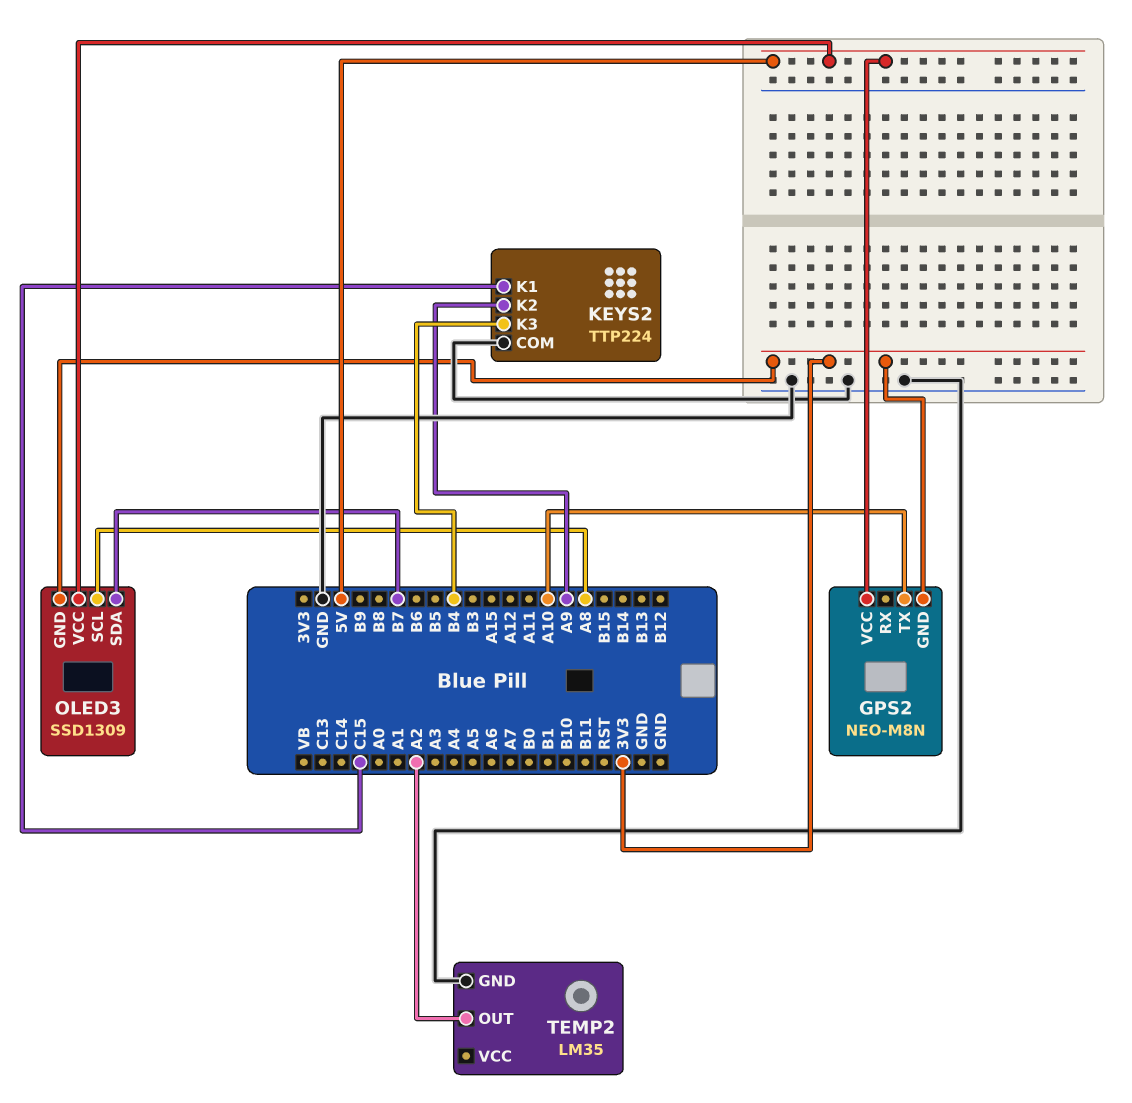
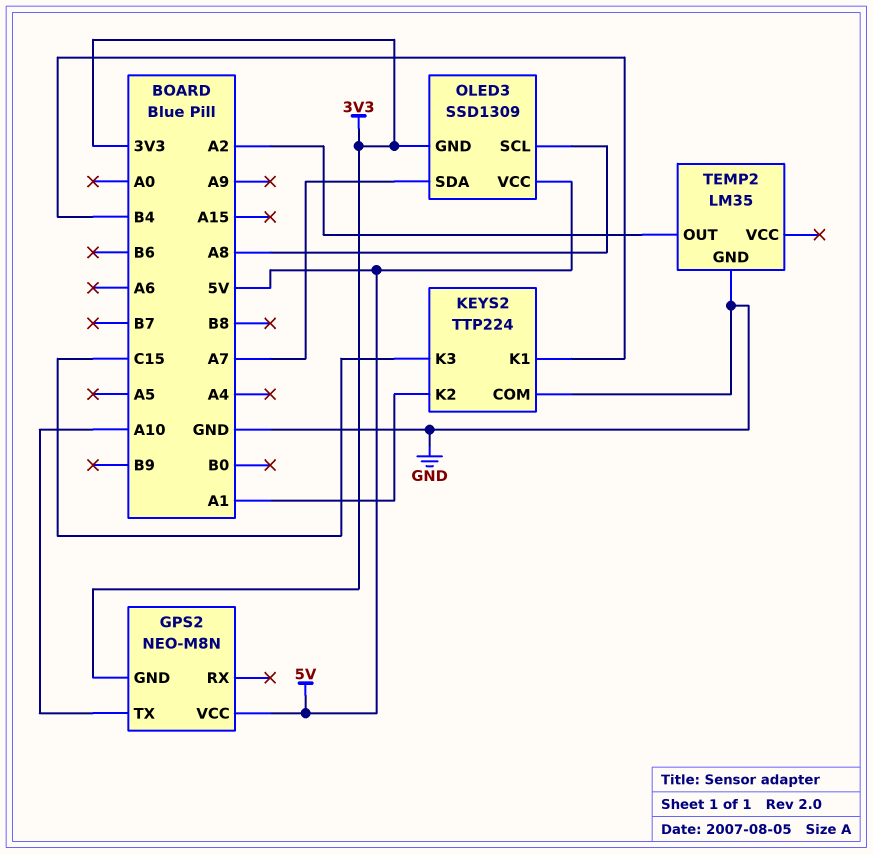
KEYS2 pin K1: C15 -> B4
KEYS2 pin K2: A9 -> A1
KEYS2 pin K3: B4 -> C15
OLED3 pin SDA: B7 -> A7

